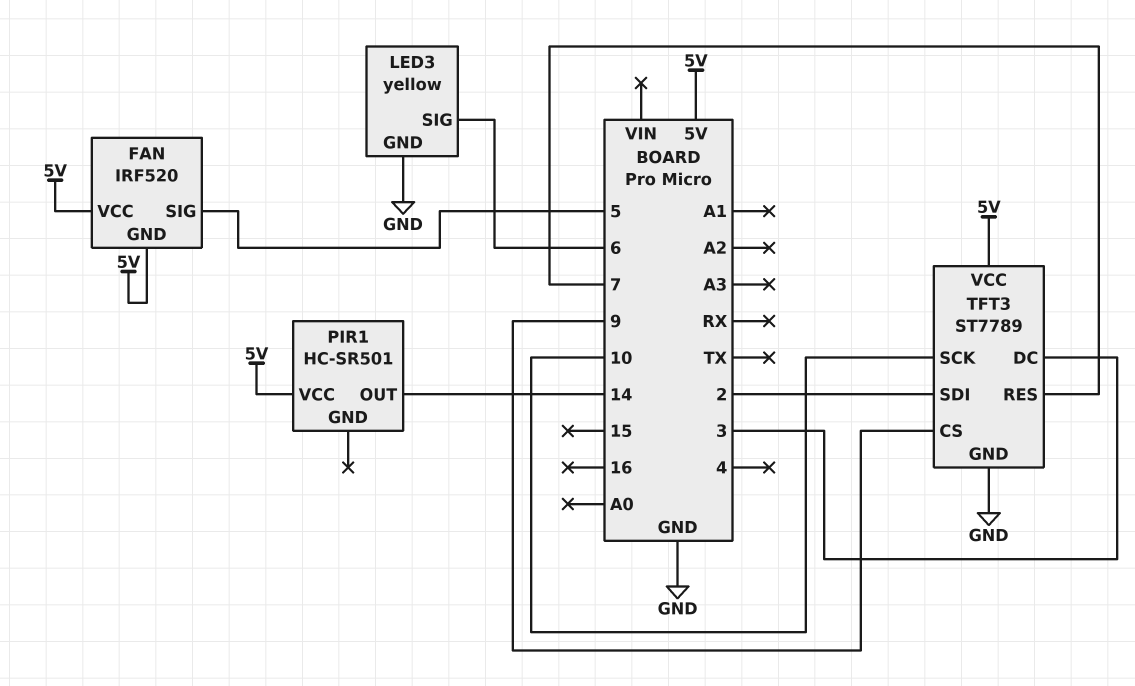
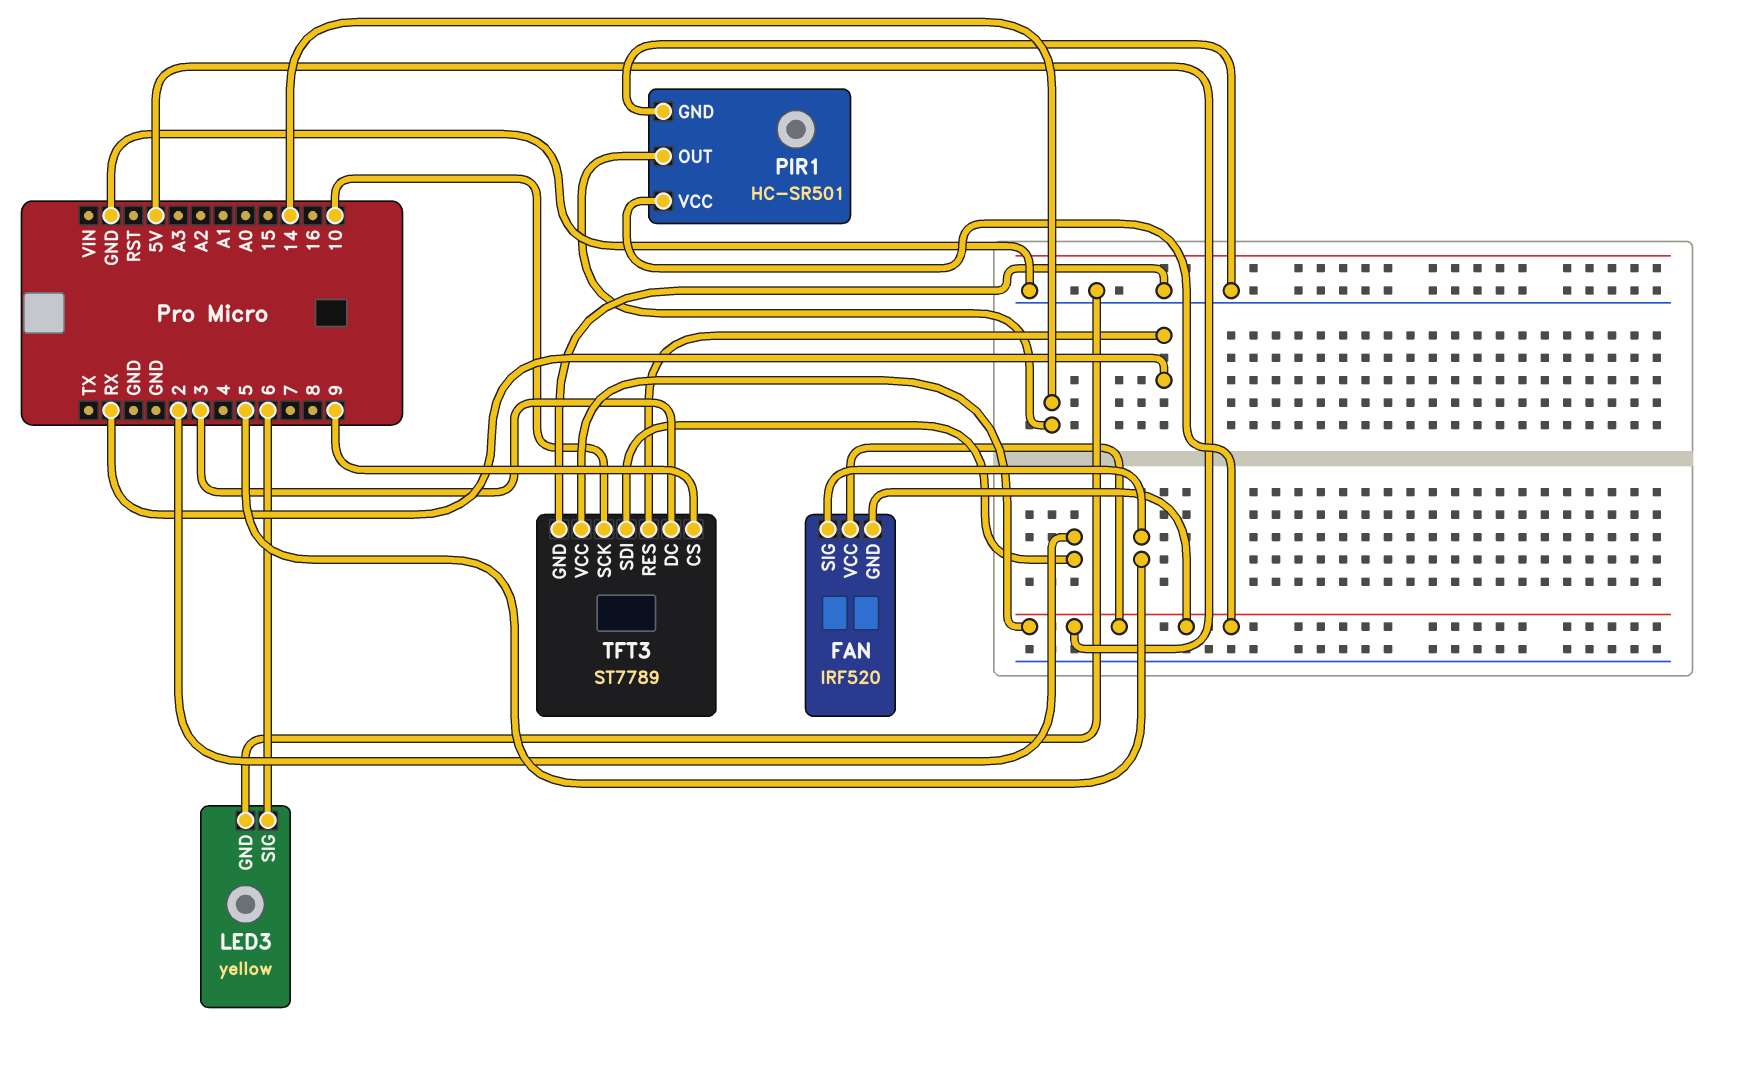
PIR1 pin GND: none -> GND
TFT3 pin RES: 7 -> RX

